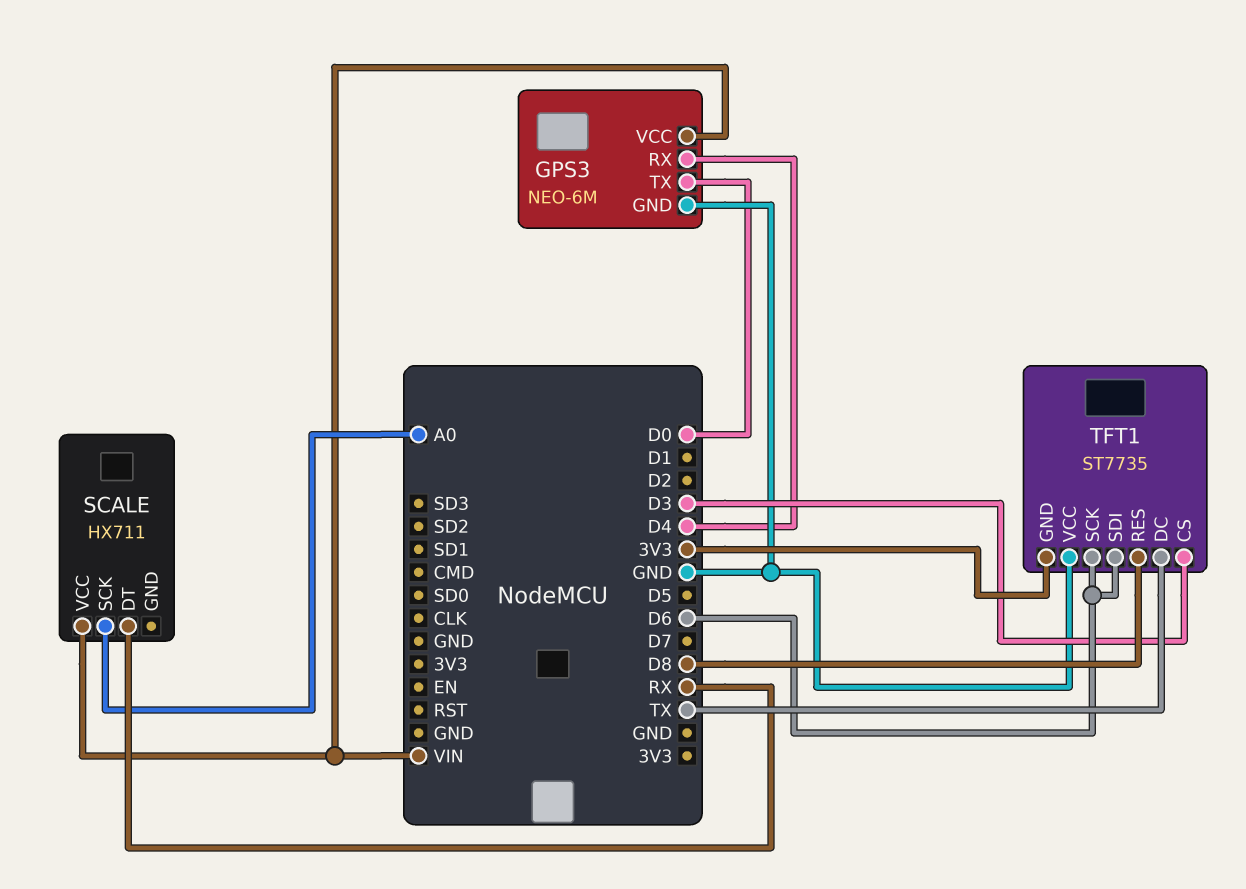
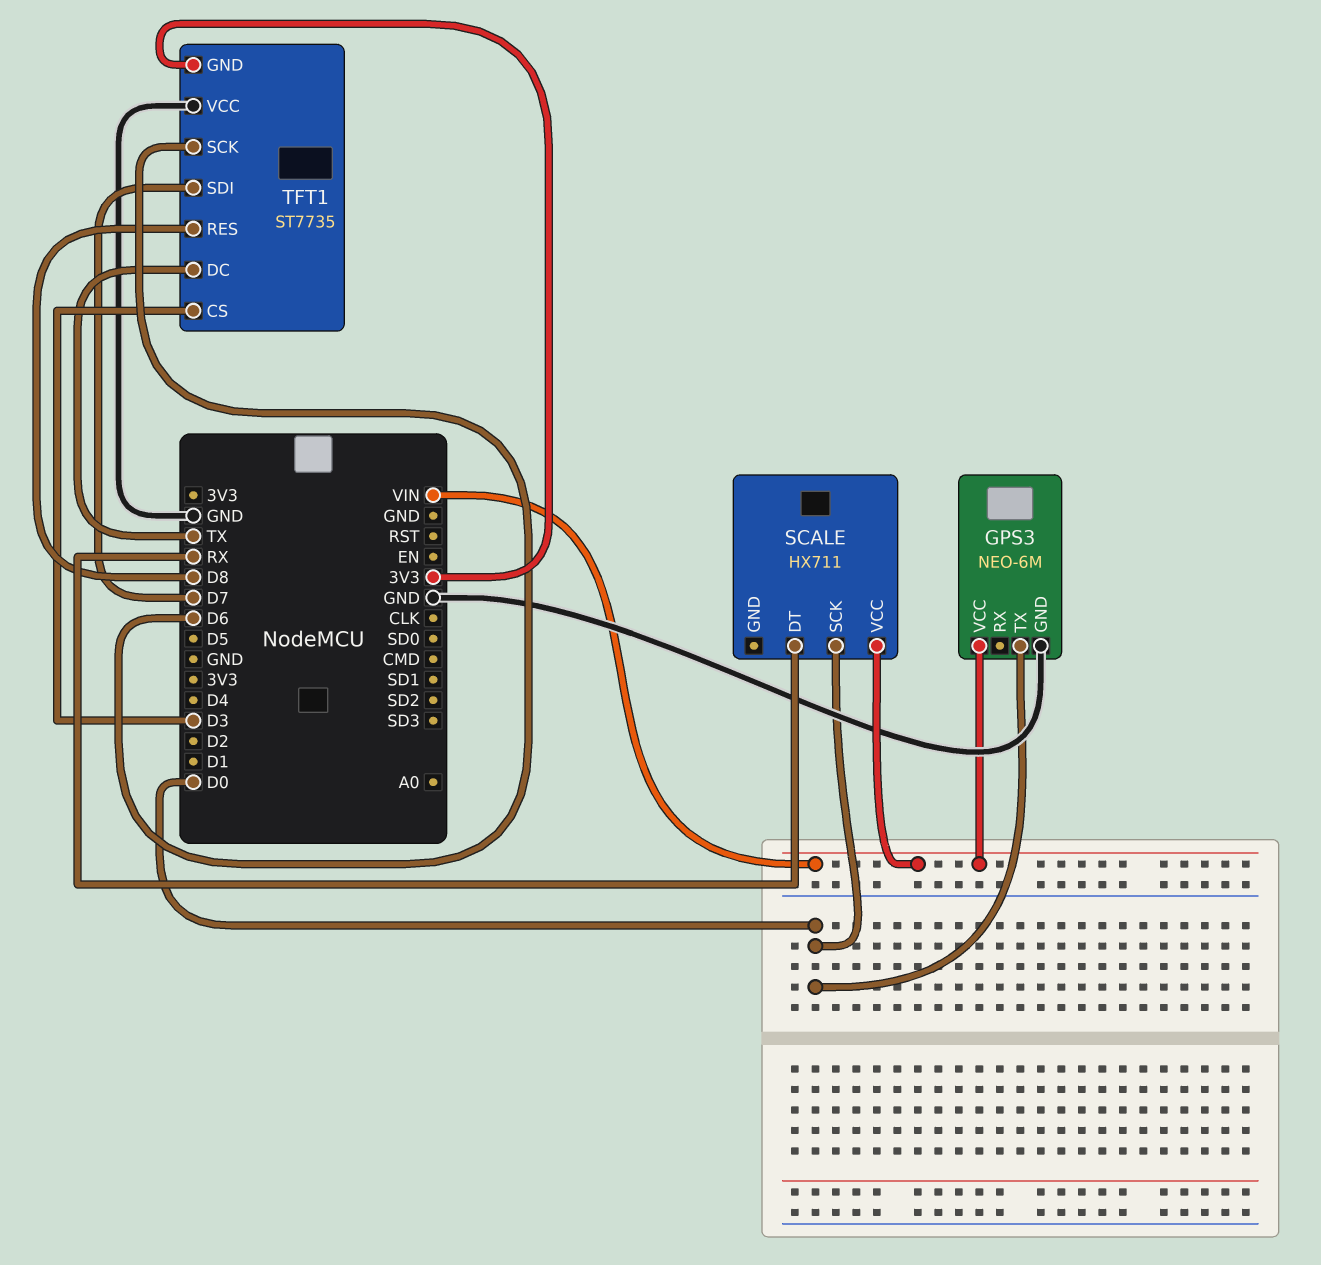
GPS3 pin RX: D4 -> none
SCALE pin SCK: A0 -> D0
TFT1 pin SDI: D6 -> D7

